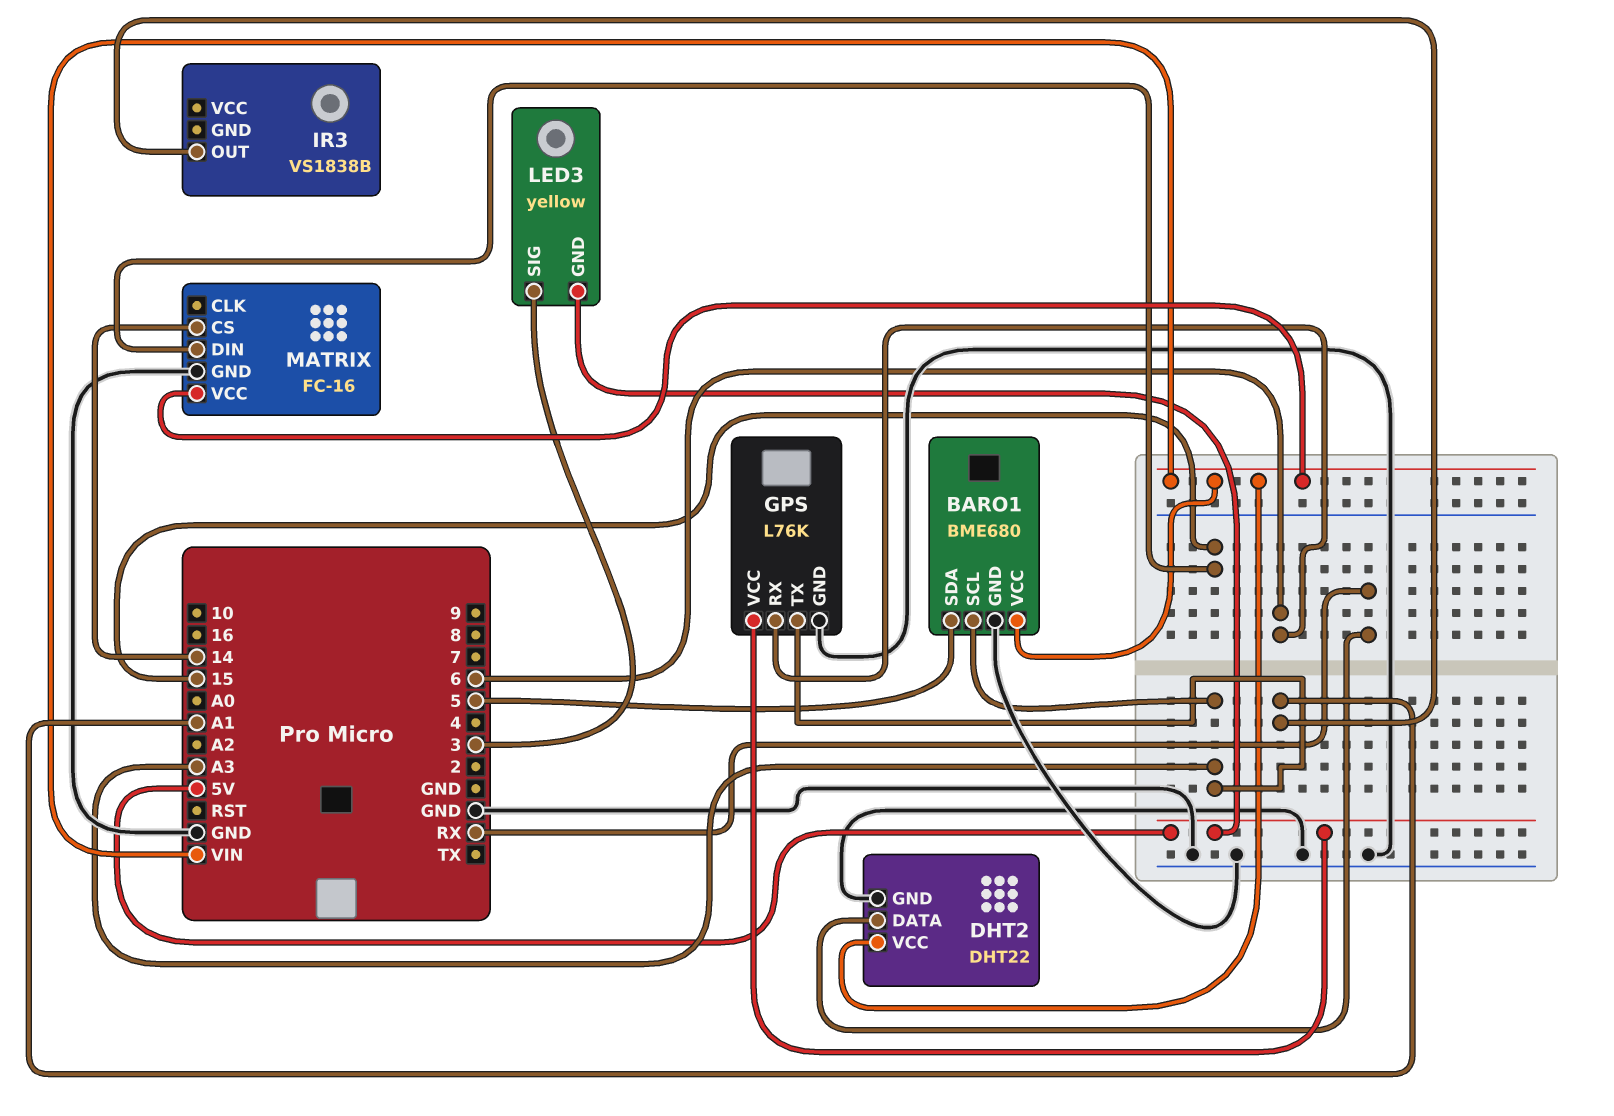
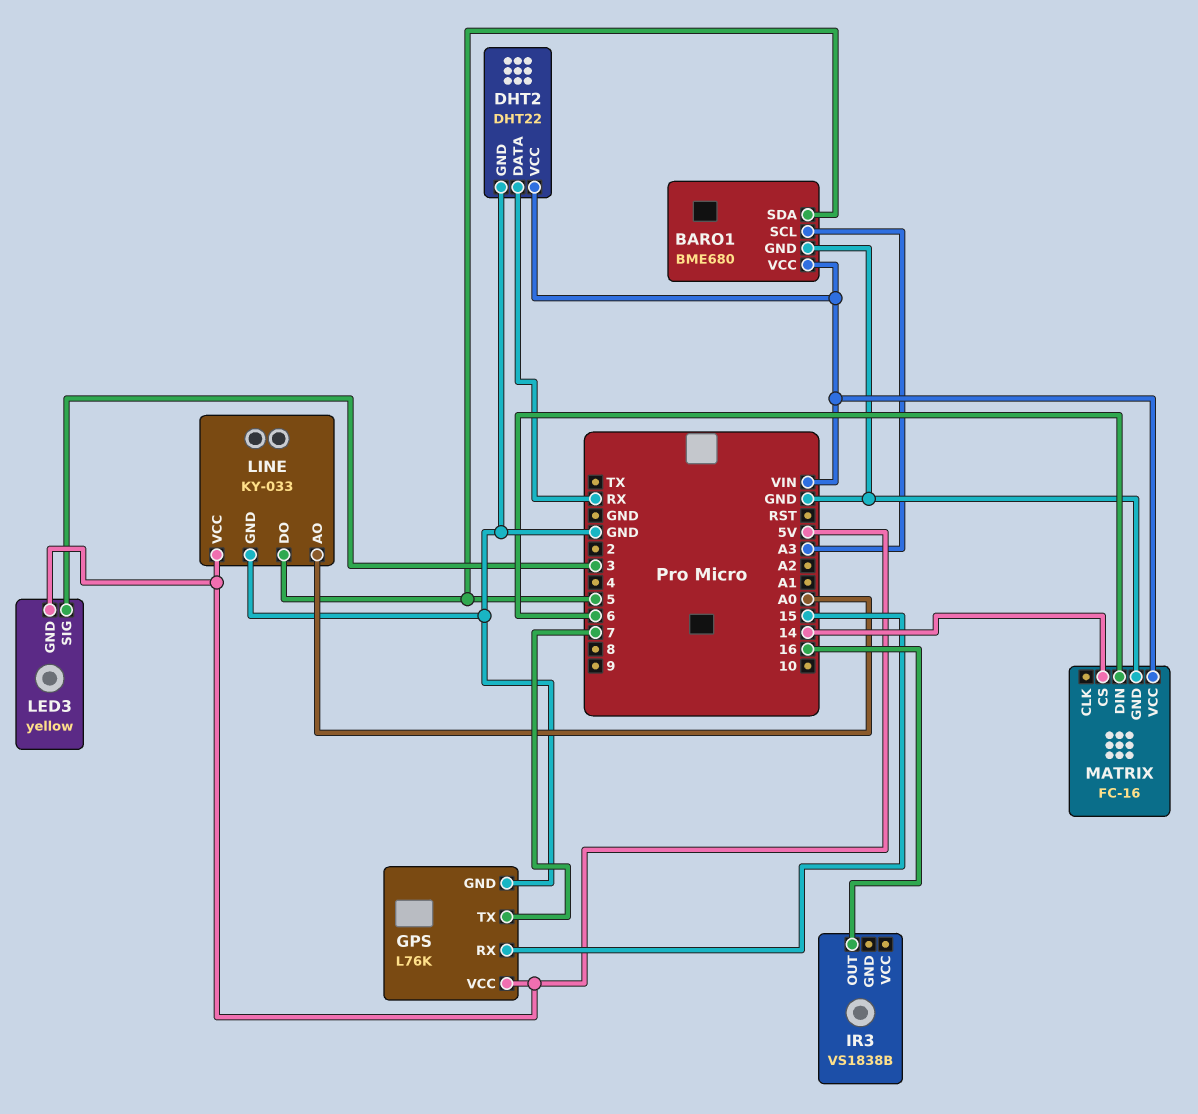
GPS pin RX: 6 -> 15
GPS pin TX: A3 -> 7
IR3 pin OUT: A1 -> 16
LINE: none -> KY-033
LINE pin AO: none -> A0
LINE pin DO: none -> 5
LINE pin GND: none -> GND
LINE pin VCC: none -> 5V
MATRIX pin DIN: 15 -> 6

